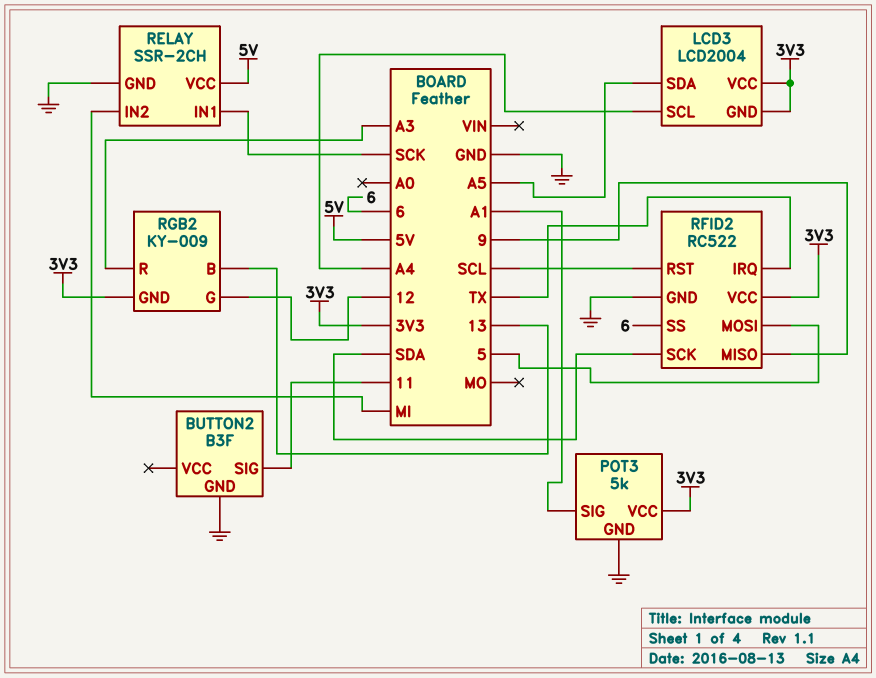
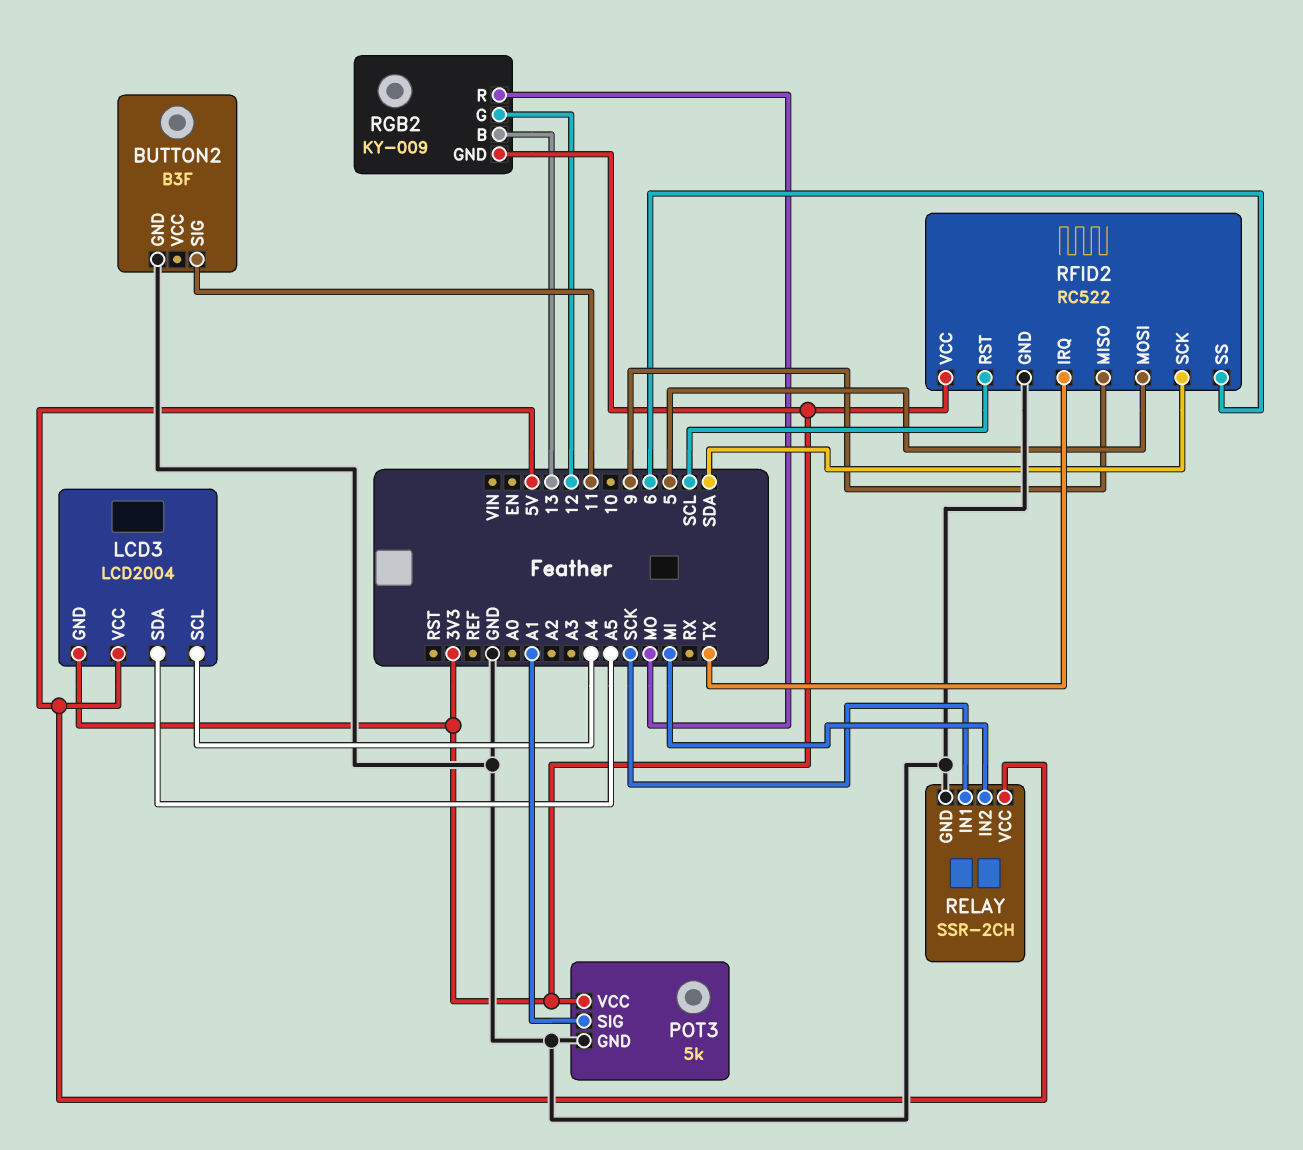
LCD3 pin VCC: 3V3 -> 5V
RGB2 pin R: A3 -> MO

